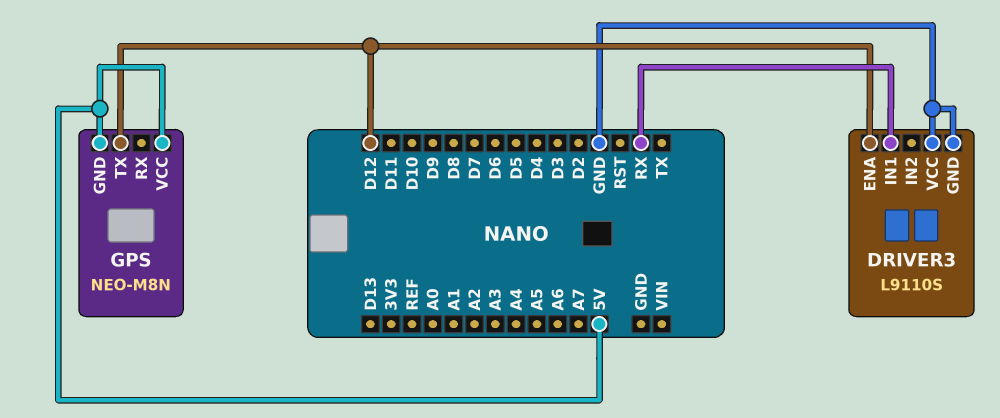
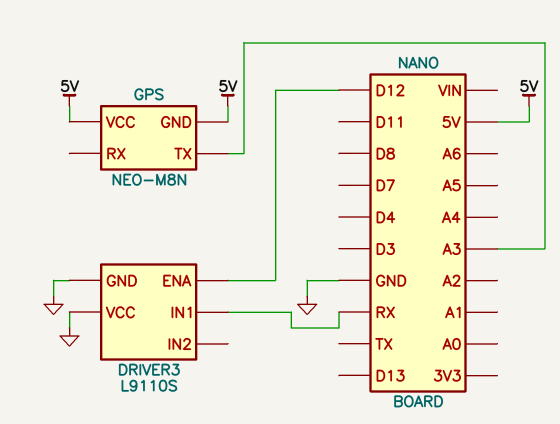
GPS pin TX: D12 -> A3

